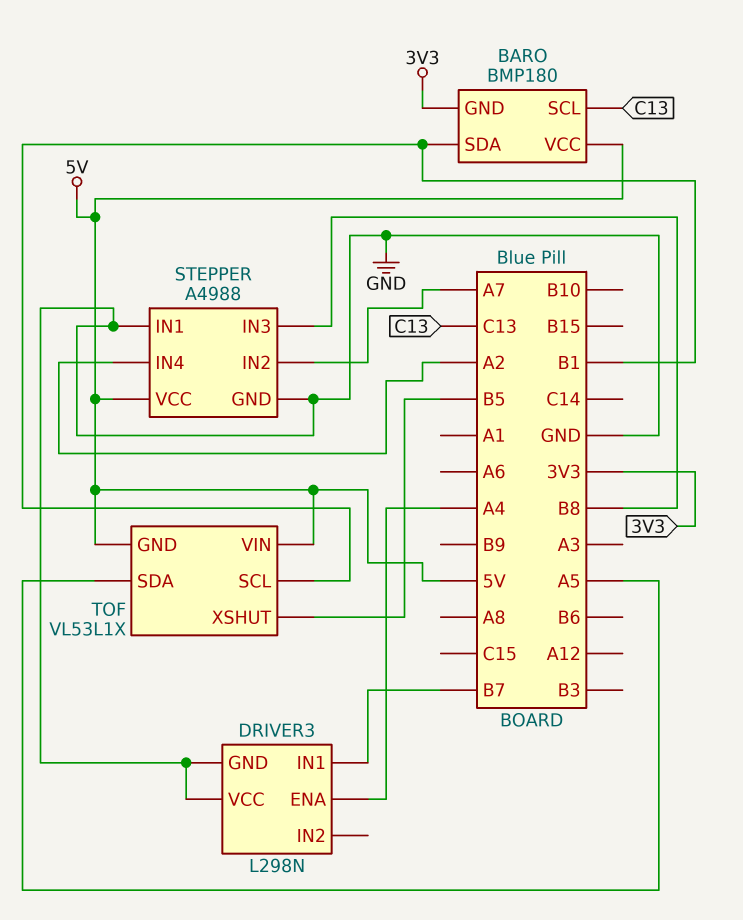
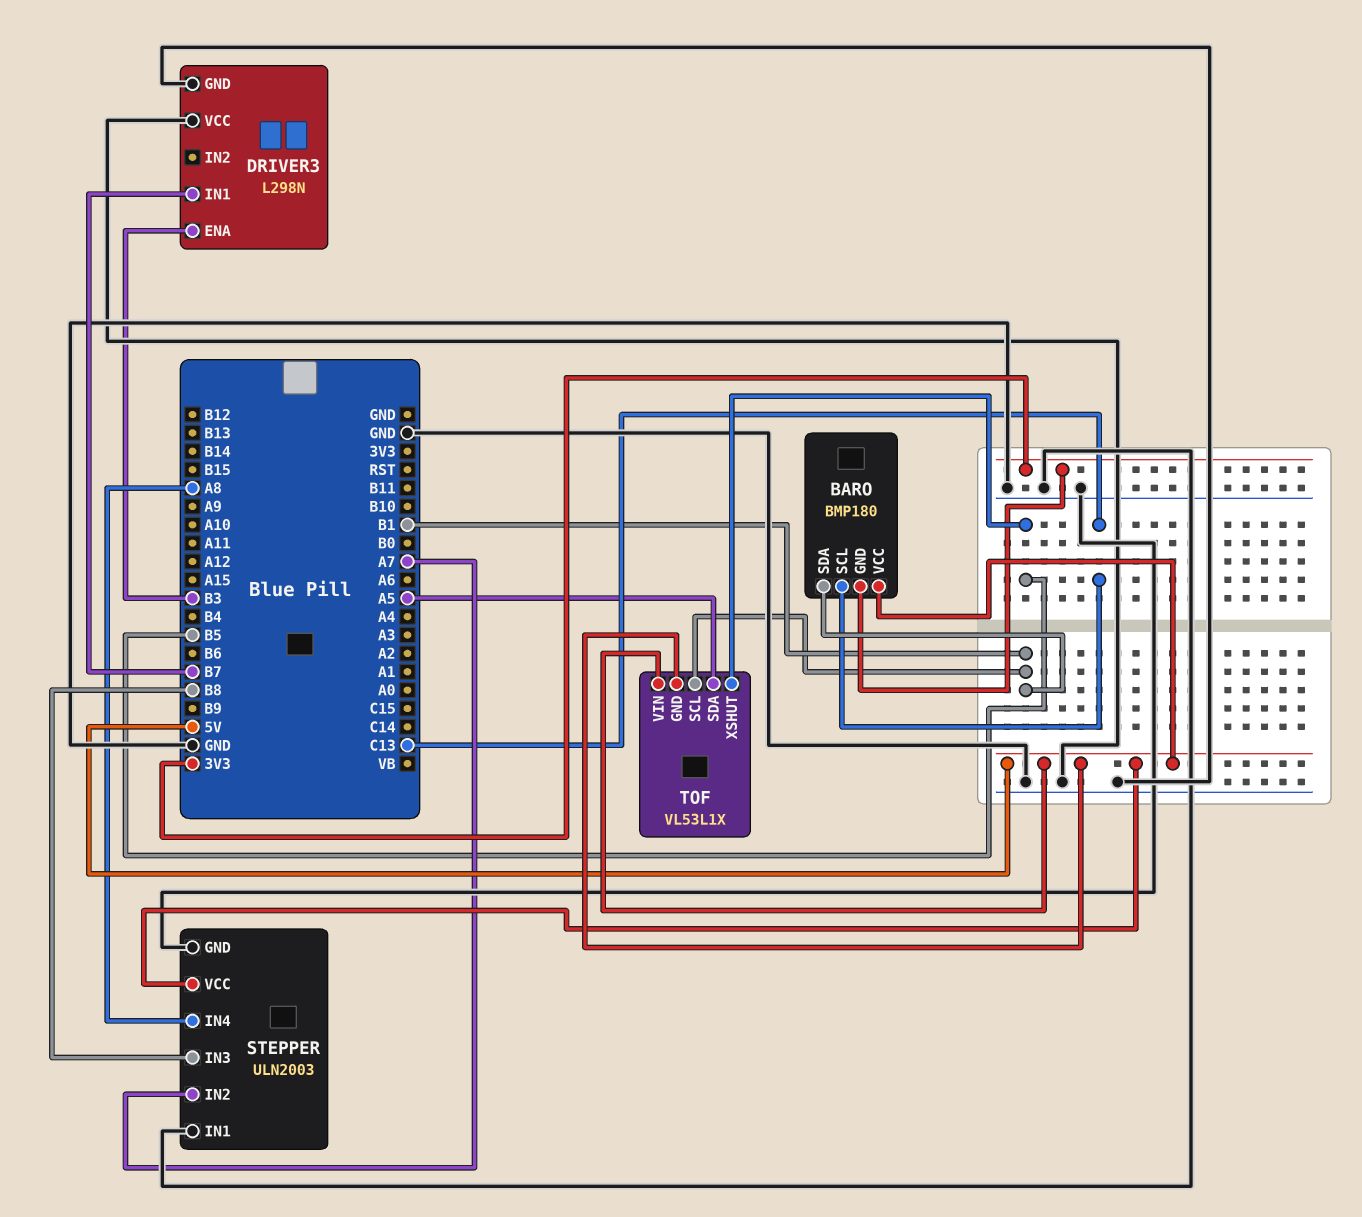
DRIVER3 pin ENA: A4 -> B3
STEPPER: A4988 -> ULN2003
STEPPER pin IN4: A2 -> A8

